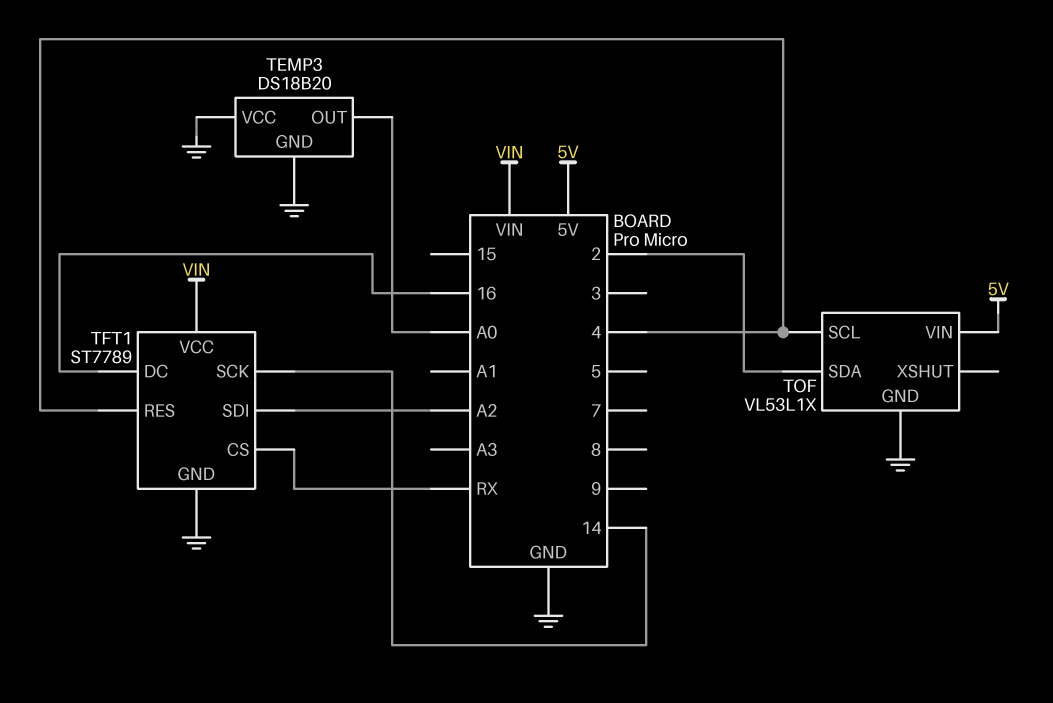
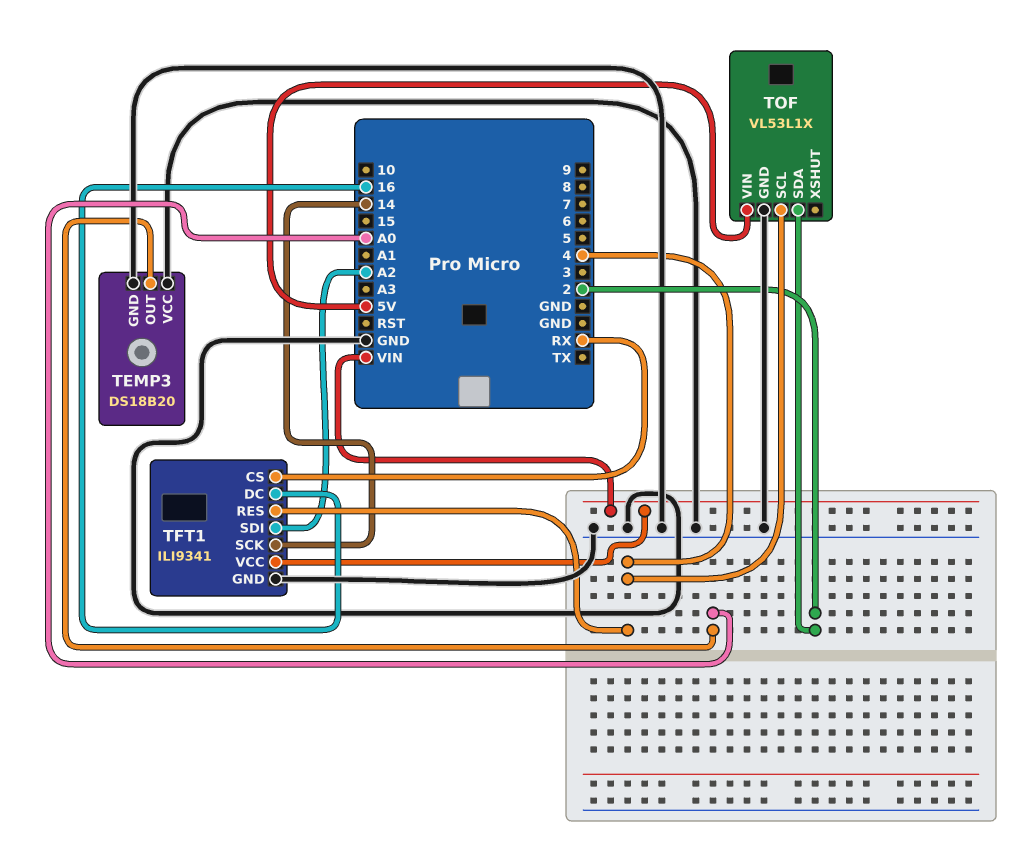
TFT1: ST7789 -> ILI9341

